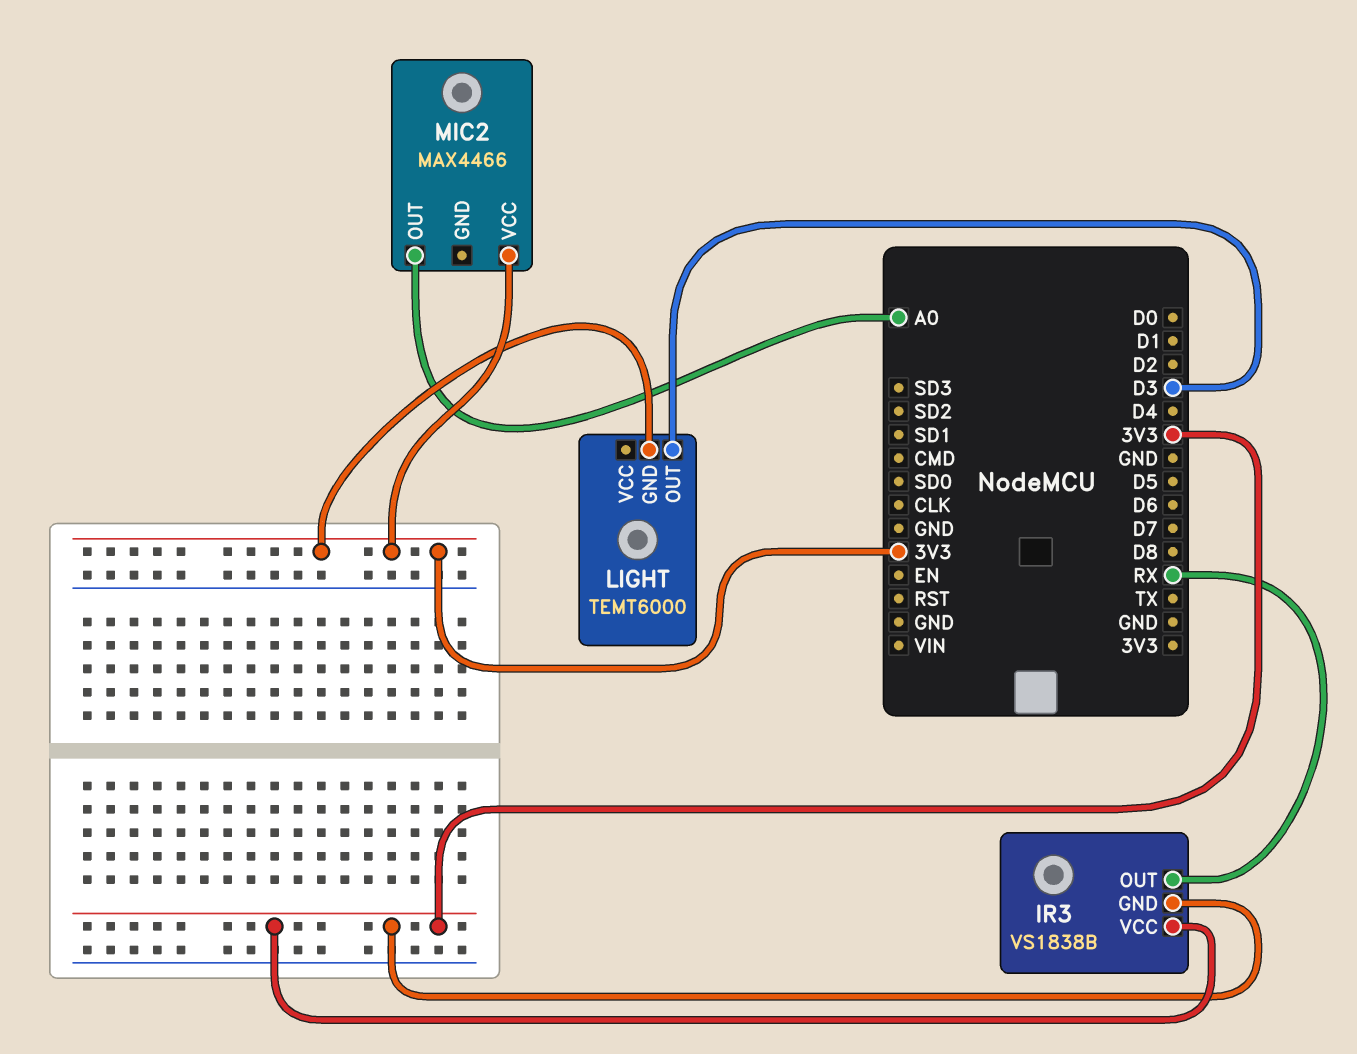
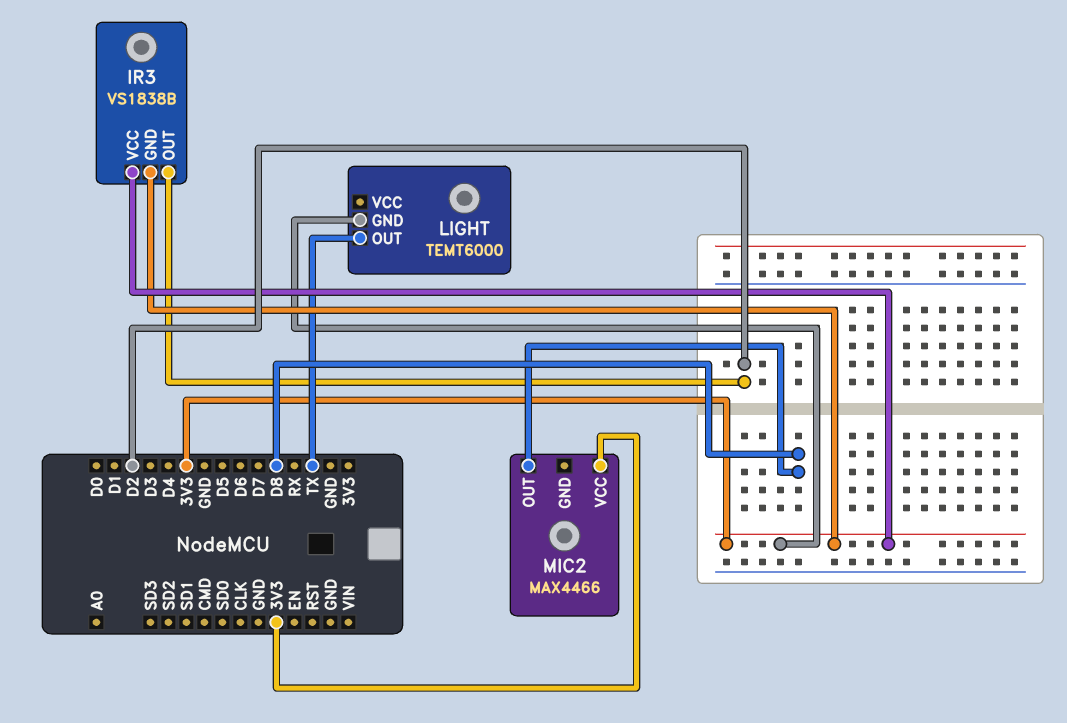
IR3 pin OUT: RX -> D2
LIGHT pin OUT: D3 -> TX
MIC2 pin OUT: A0 -> D8

